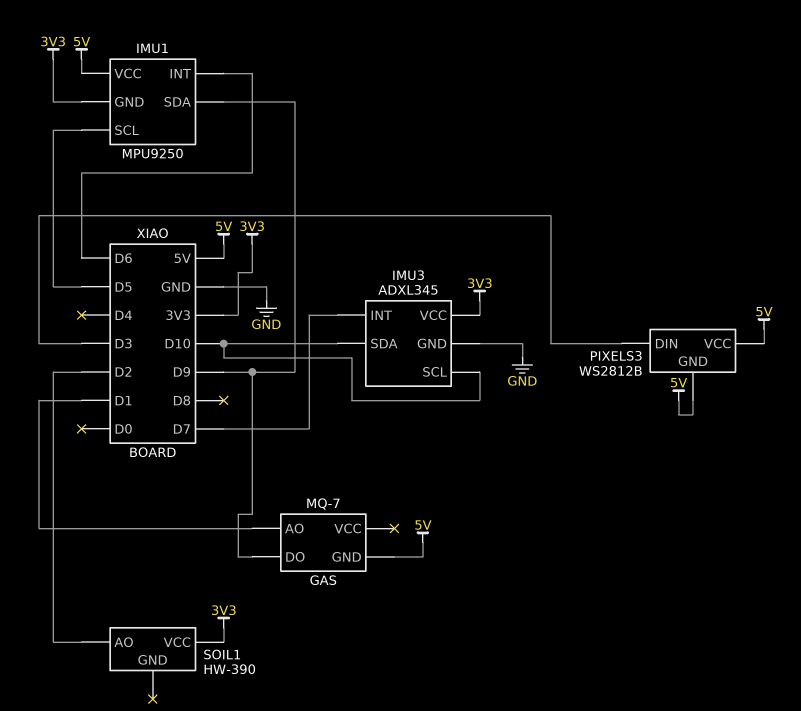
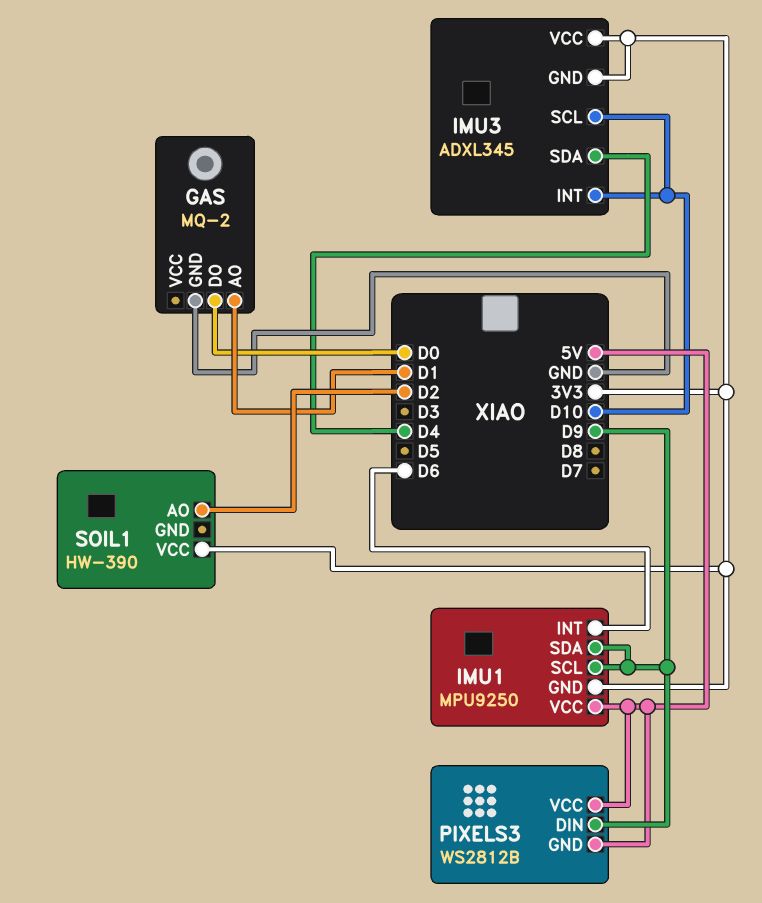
GAS: MQ-7 -> MQ-2
GAS pin DO: D9 -> D0
GAS pin GND: 5V -> GND
IMU1 pin SCL: D5 -> D9
IMU3 pin GND: GND -> 3V3
IMU3 pin INT: D7 -> D10
IMU3 pin SDA: D10 -> D4
PIXELS3 pin DIN: D3 -> D9

